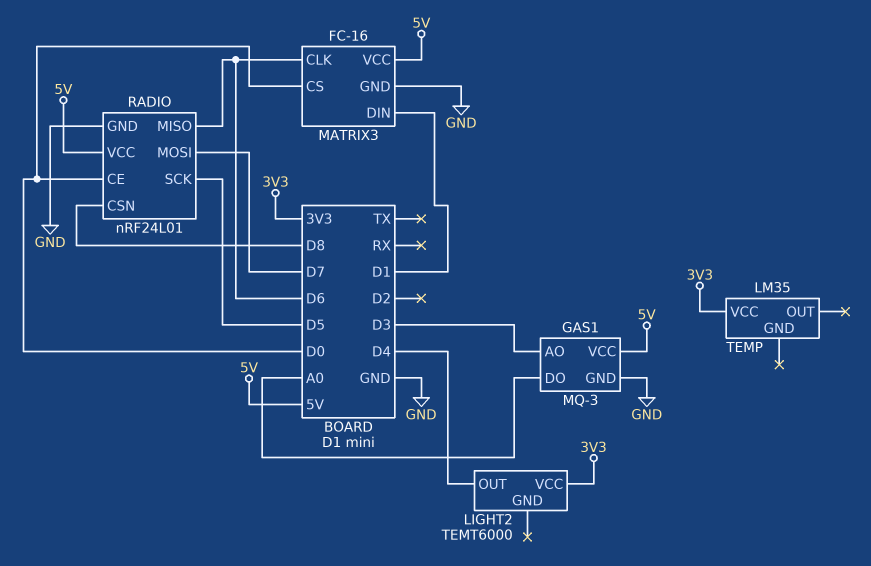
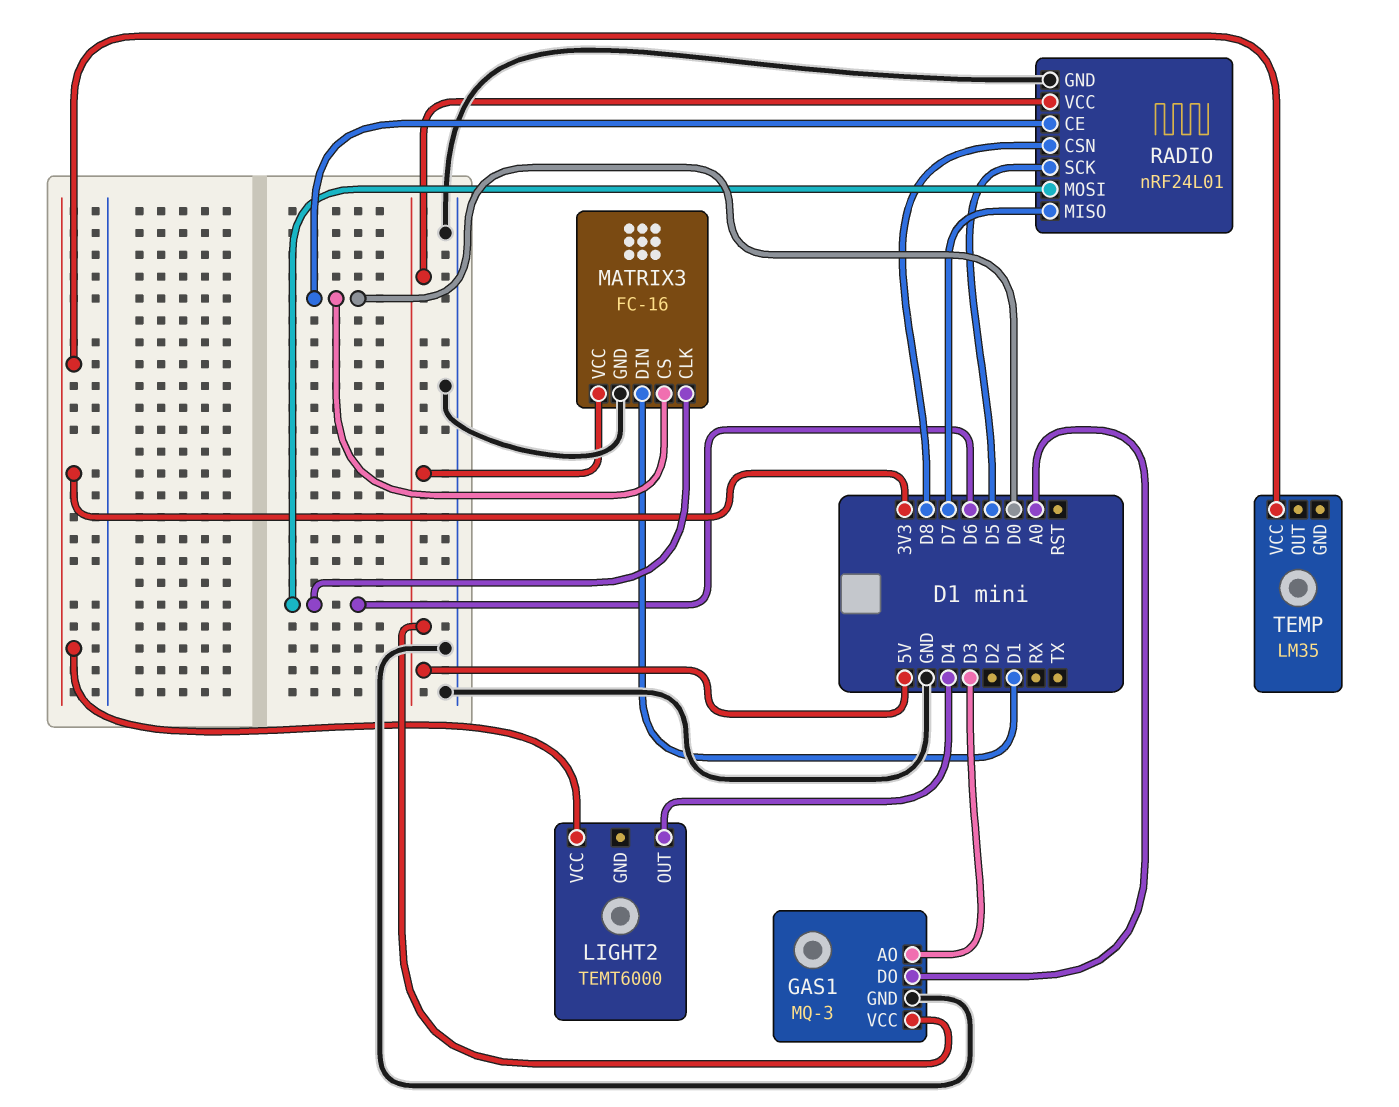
RADIO pin MISO: D6 -> D7
RADIO pin MOSI: D7 -> D6

